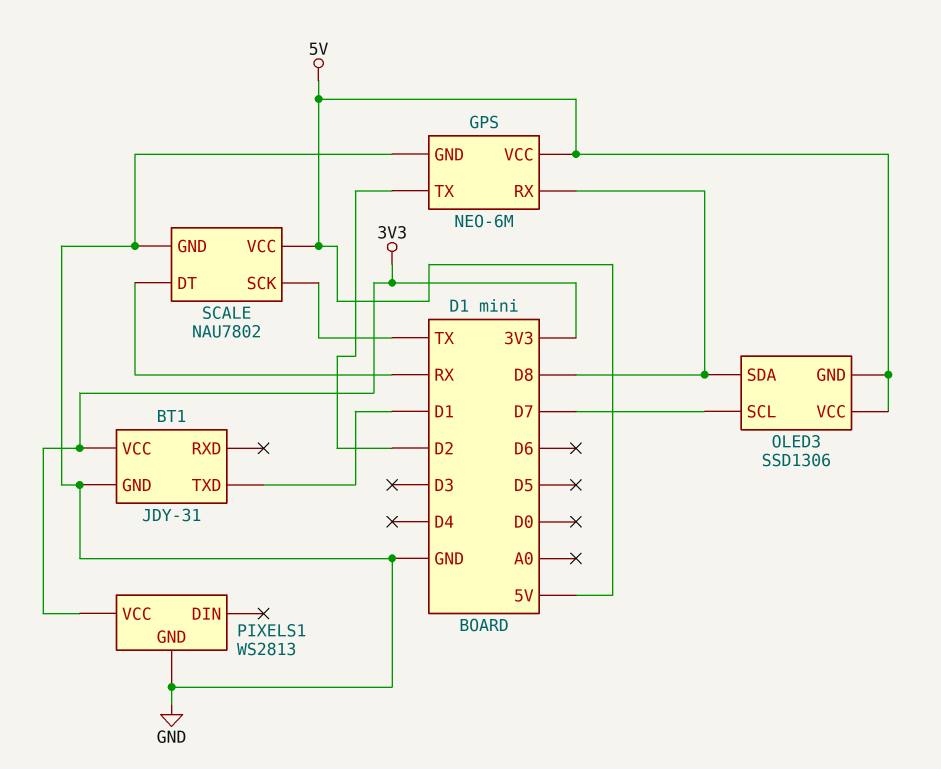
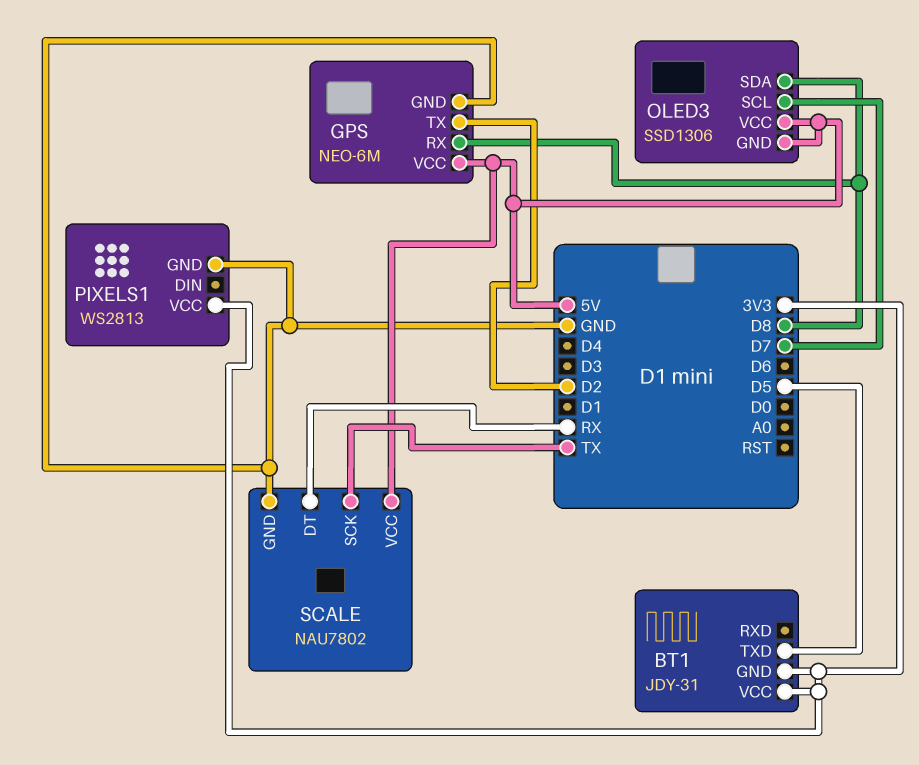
BT1 pin GND: GND -> 3V3
BT1 pin TXD: D1 -> D5

